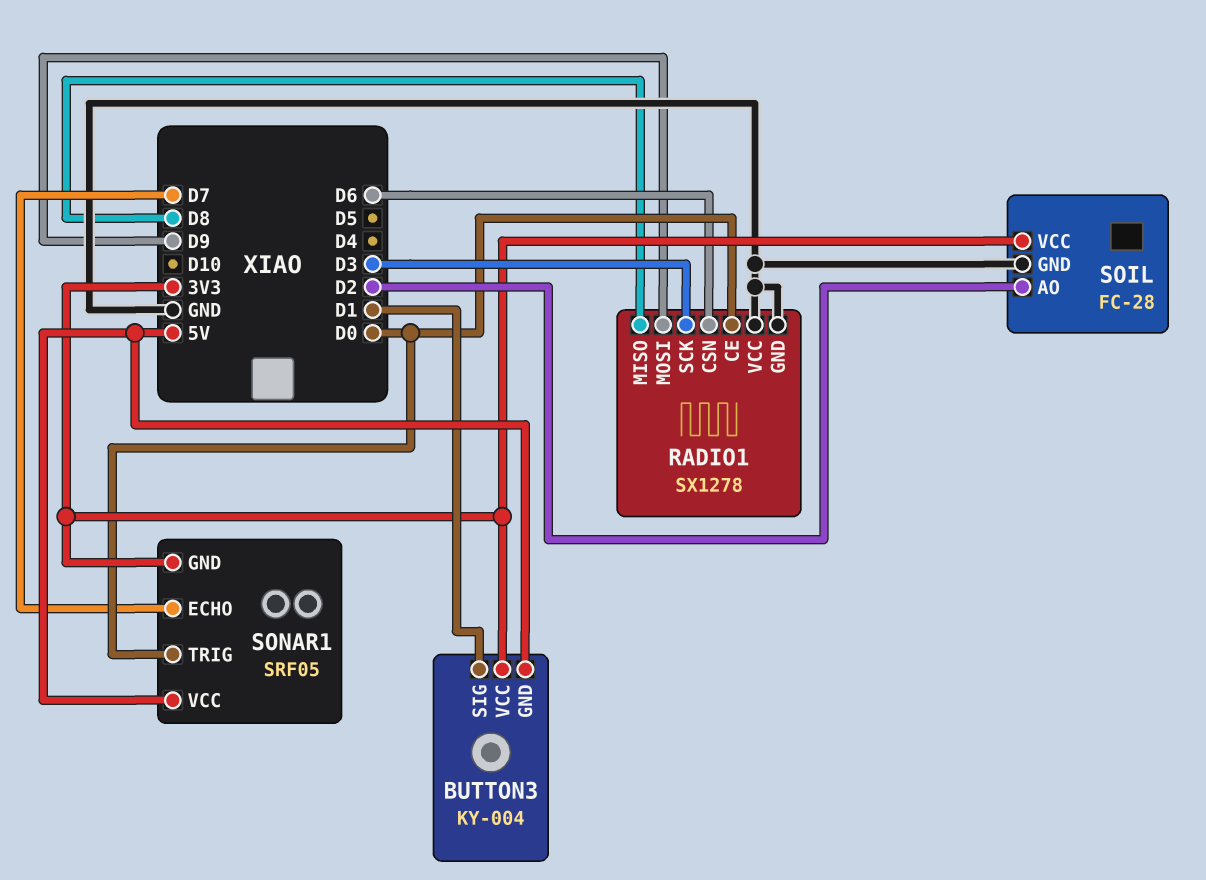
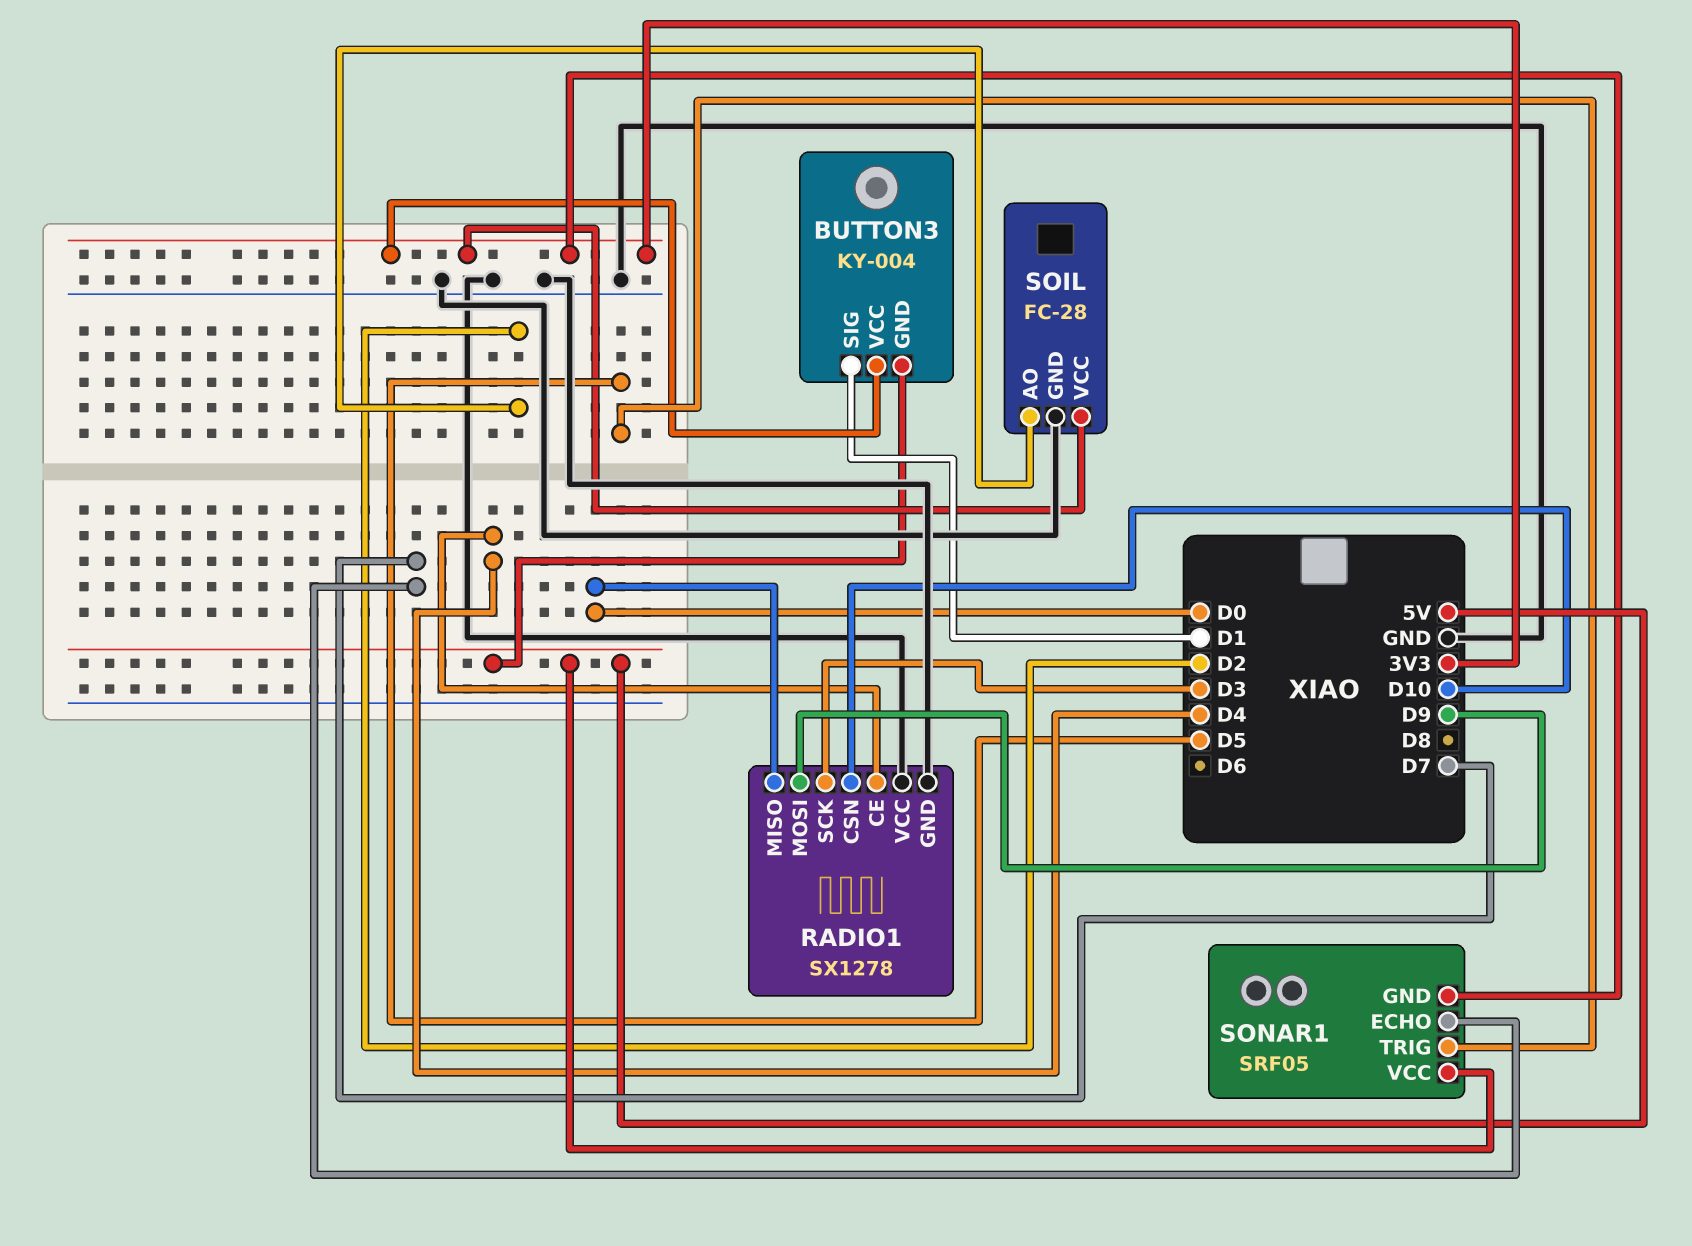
RADIO1 pin CE: D0 -> D4
RADIO1 pin CSN: D6 -> D10
RADIO1 pin MISO: D8 -> D0
SONAR1 pin TRIG: D0 -> D5

